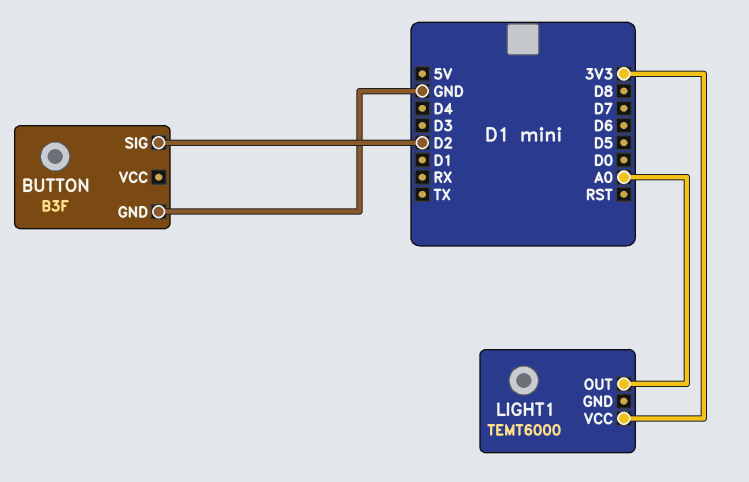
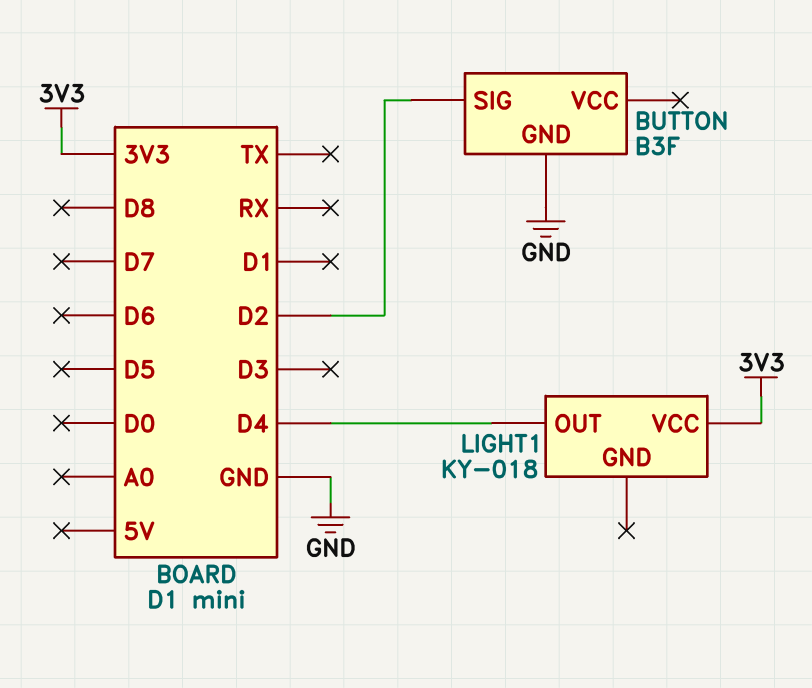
LIGHT1: TEMT6000 -> KY-018
LIGHT1 pin OUT: A0 -> D4

